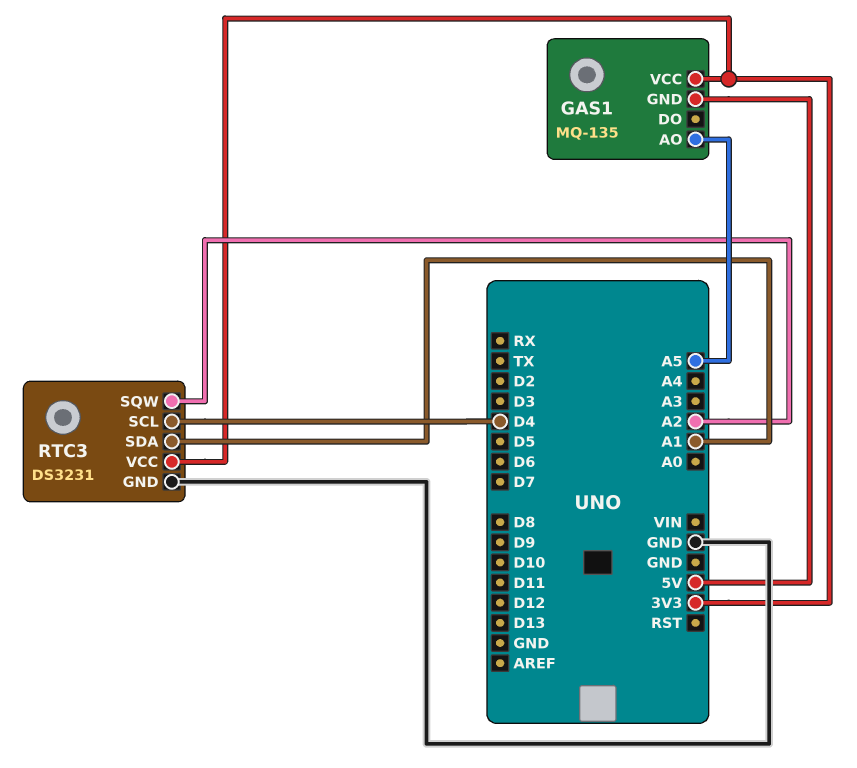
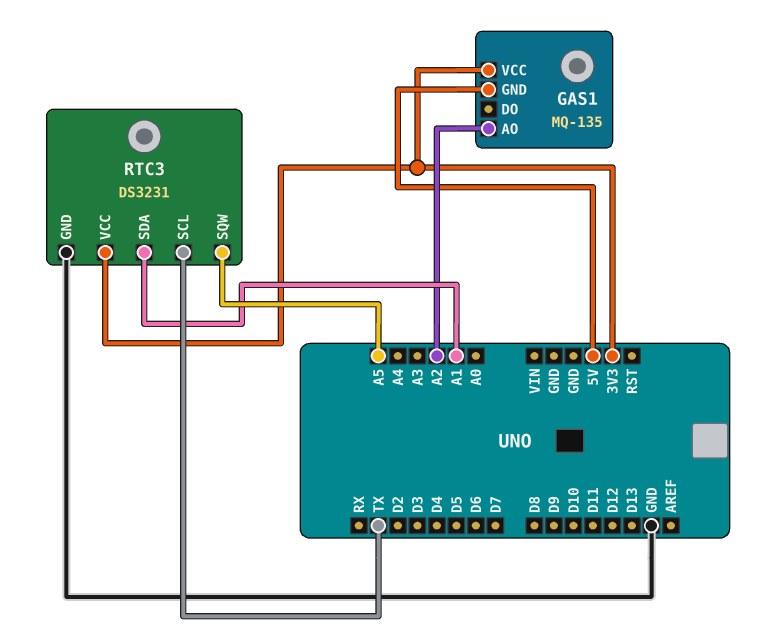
GAS1 pin AO: A5 -> A2
RTC3 pin SCL: D4 -> TX
RTC3 pin SQW: A2 -> A5

